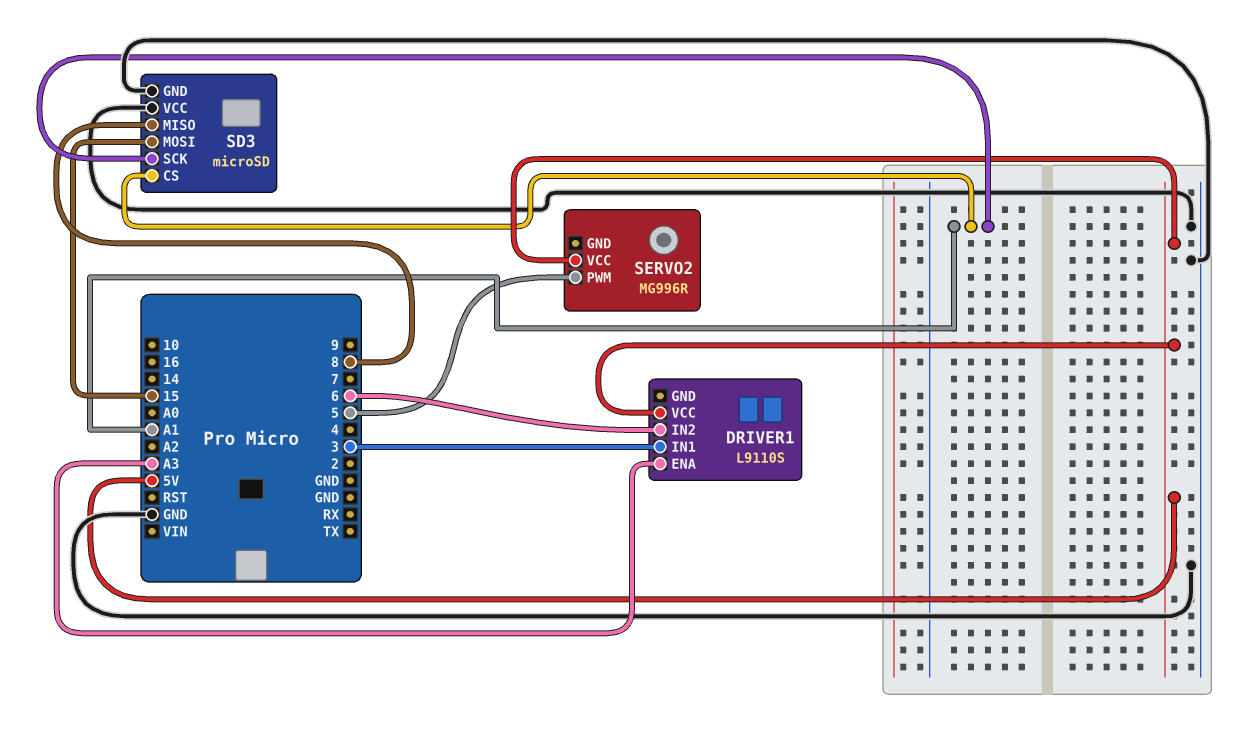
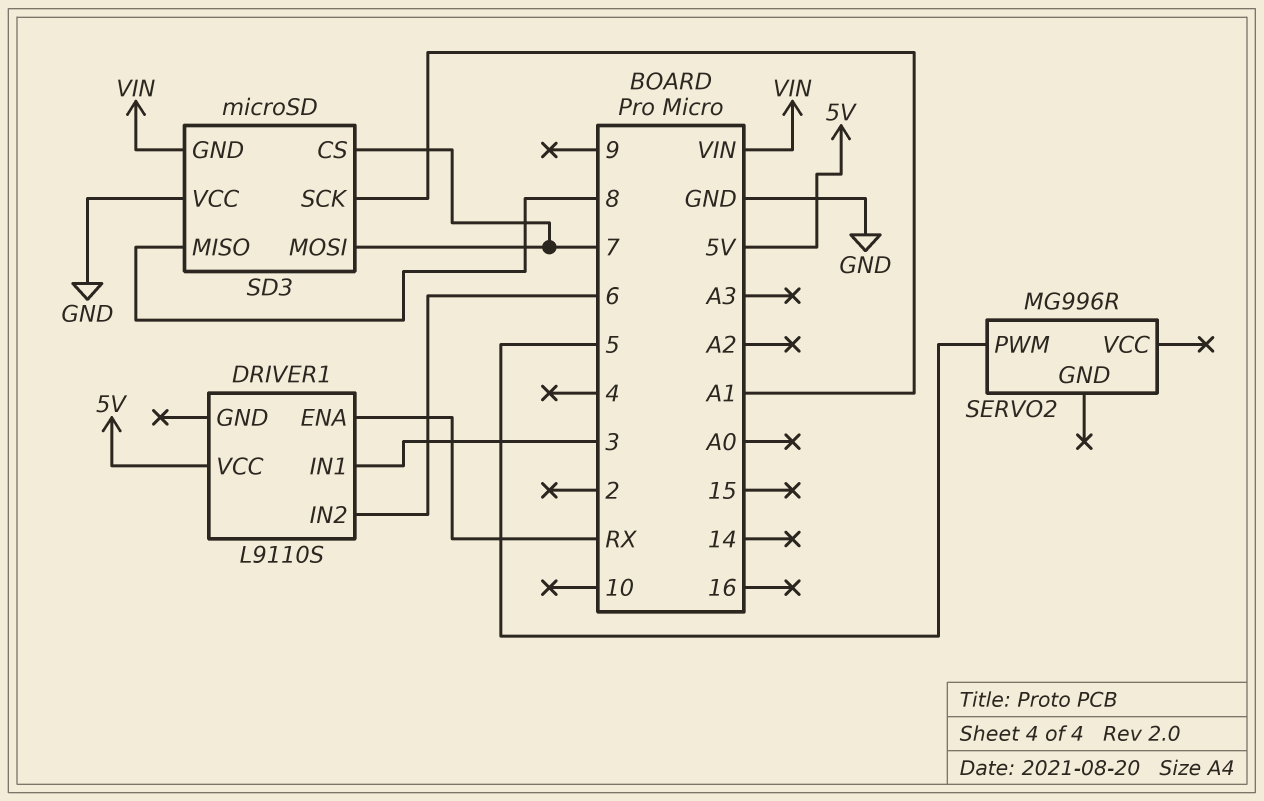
DRIVER1 pin ENA: A3 -> RX
SD3 pin CS: A1 -> 7
SD3 pin GND: GND -> VIN
SD3 pin MOSI: 15 -> 7
SERVO2 pin VCC: 5V -> none

